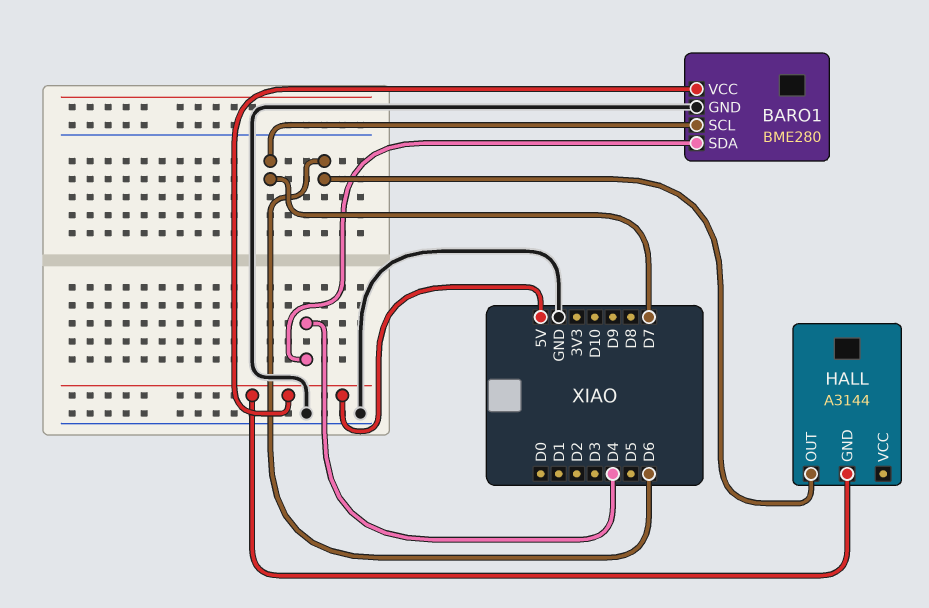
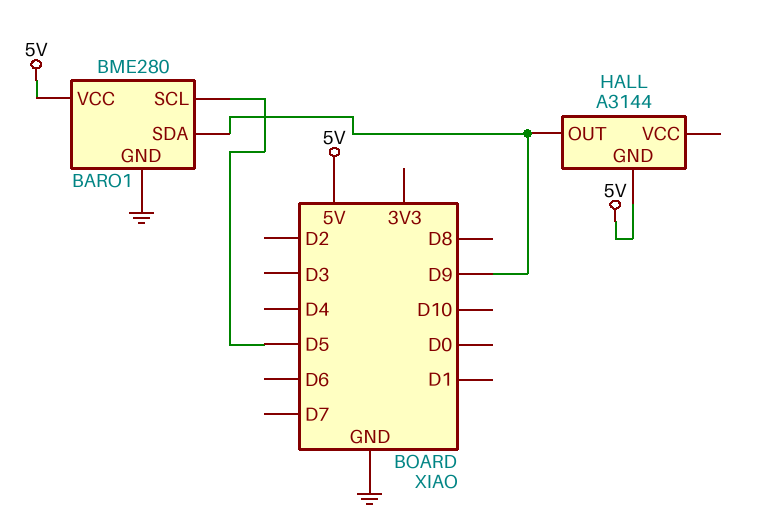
BARO1 pin SCL: D7 -> D5
BARO1 pin SDA: D4 -> D9
HALL pin OUT: D6 -> D9

